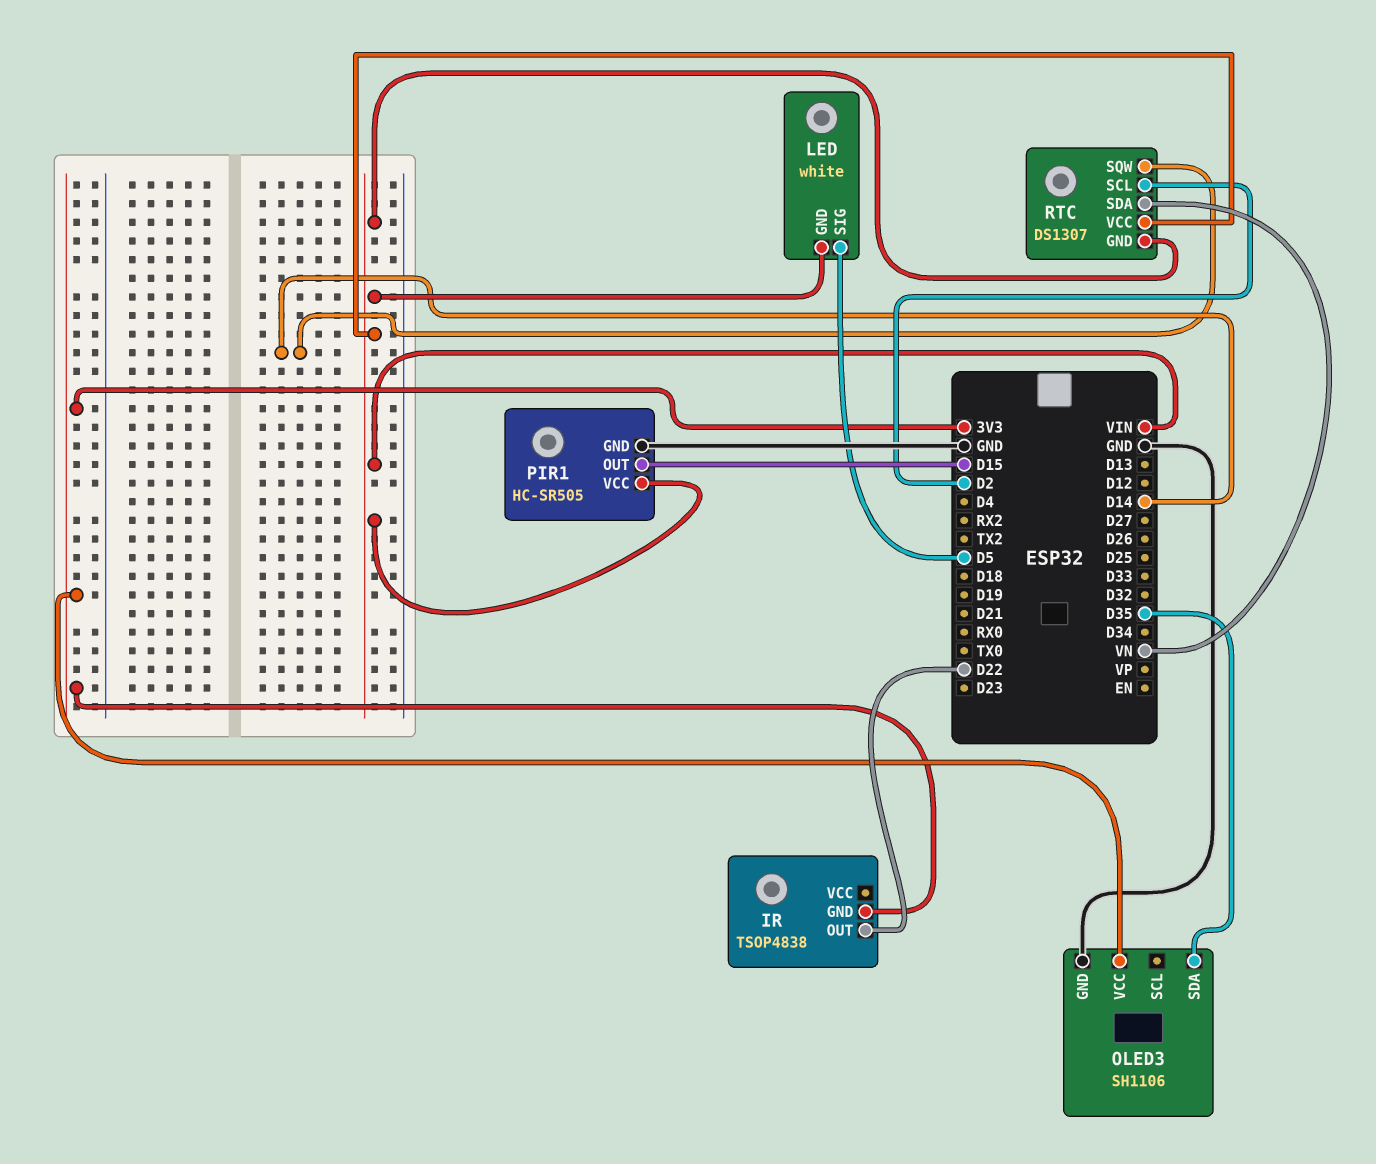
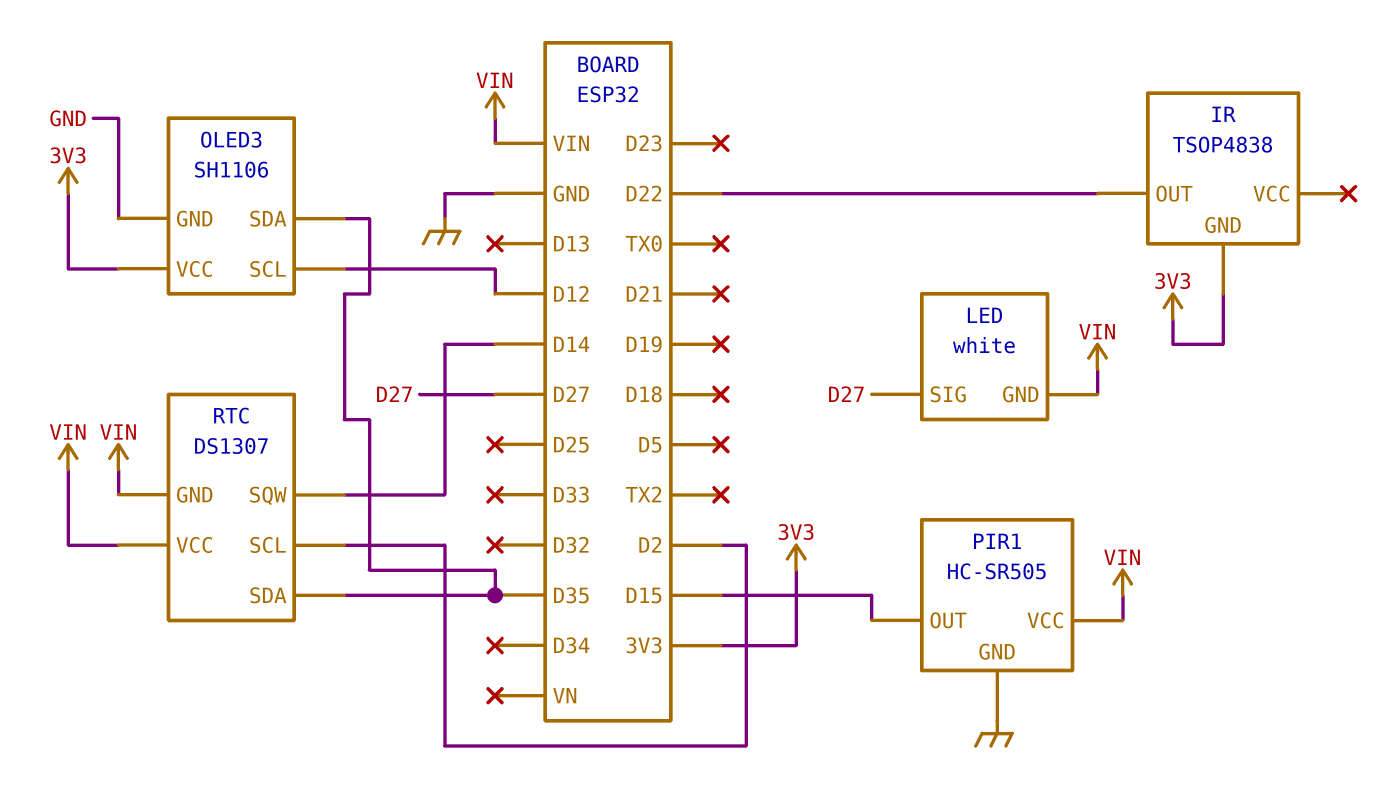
LED pin SIG: D5 -> D27
OLED3 pin SCL: none -> D12
RTC pin SDA: VN -> D35

